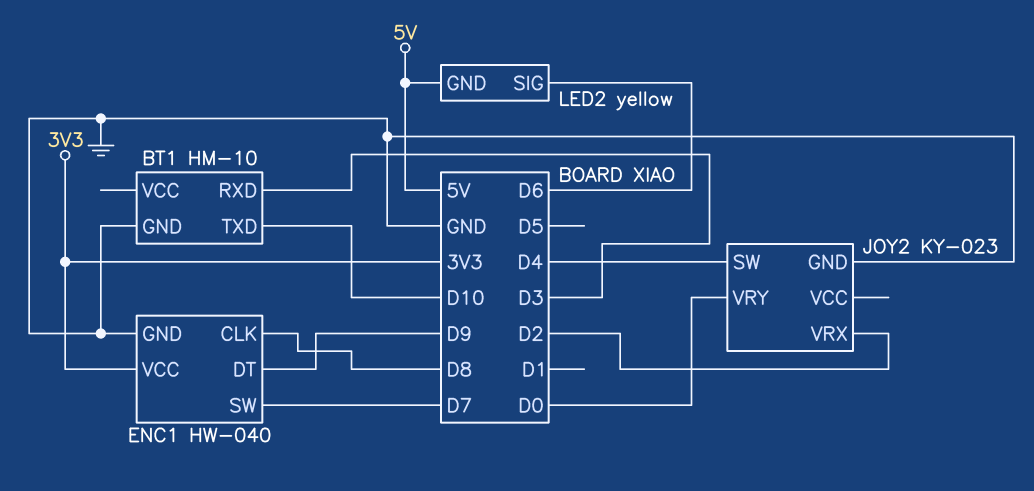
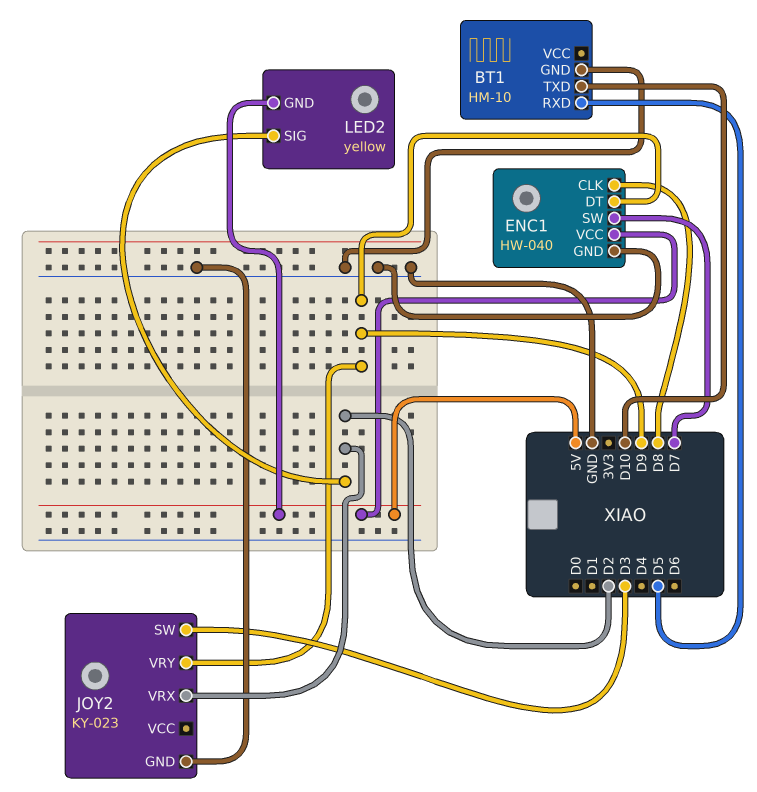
BT1 pin RXD: D3 -> D5
ENC1 pin VCC: 3V3 -> 5V
JOY2 pin SW: D4 -> D3
JOY2 pin VRY: D0 -> D9
LED2 pin SIG: D6 -> D2

